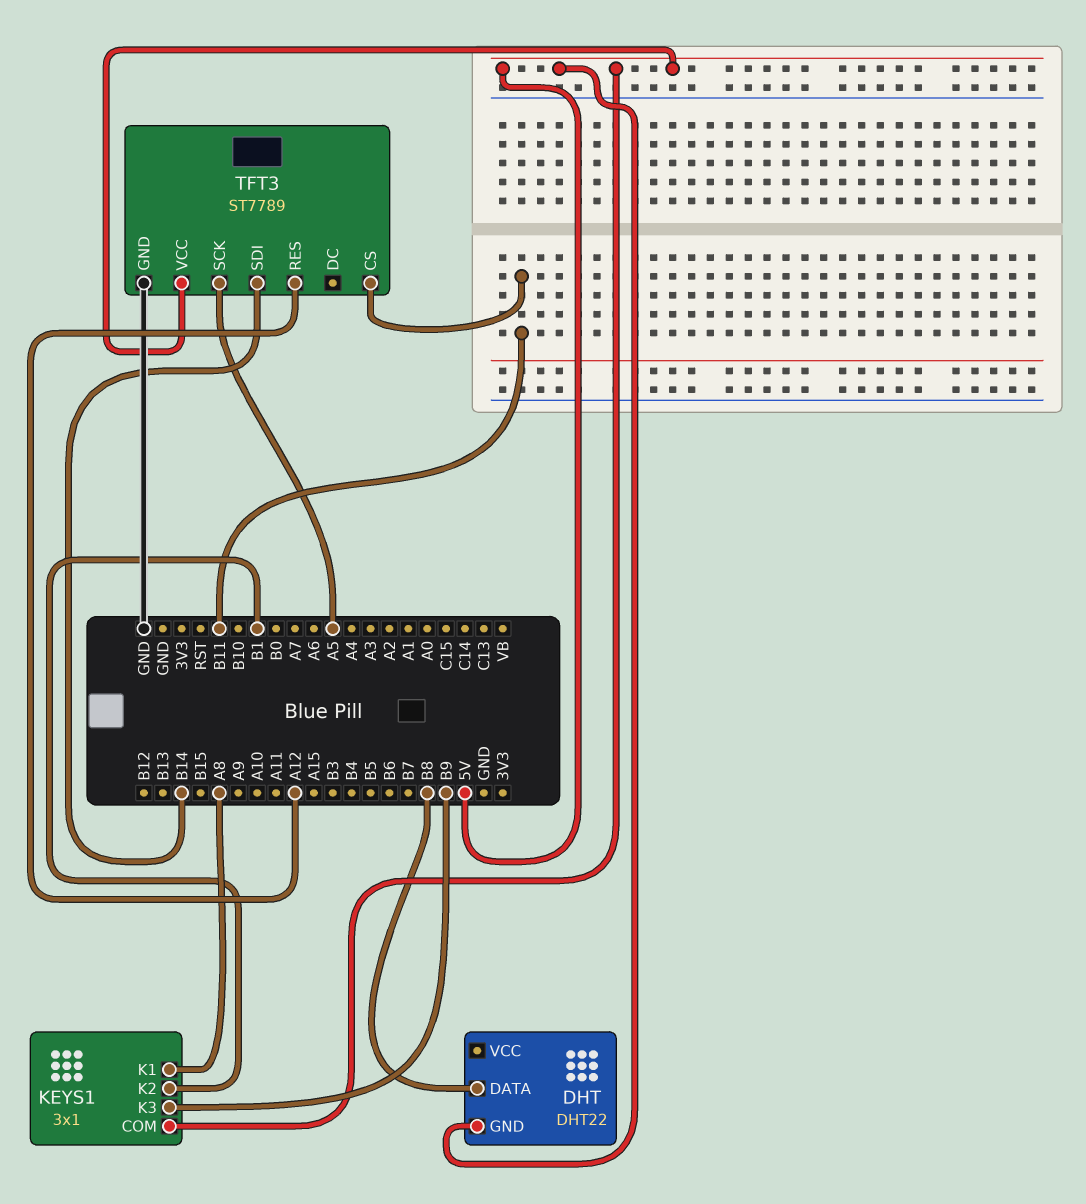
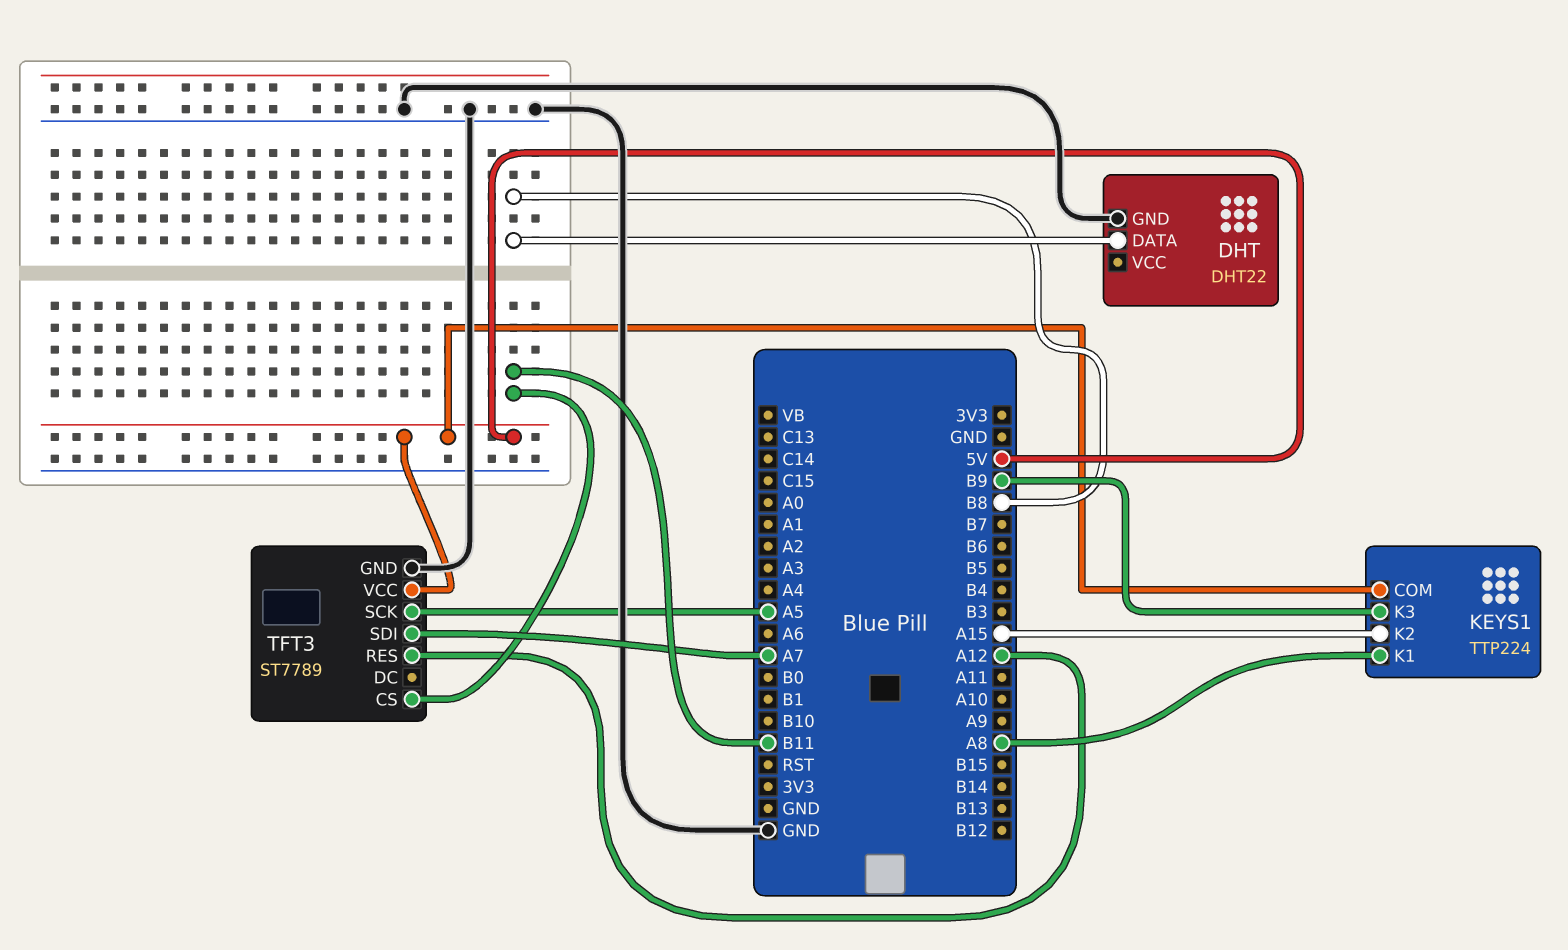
DHT pin GND: 5V -> GND
KEYS1: 3x1 -> TTP224
KEYS1 pin K2: B1 -> A15
TFT3 pin SDI: B14 -> A7

